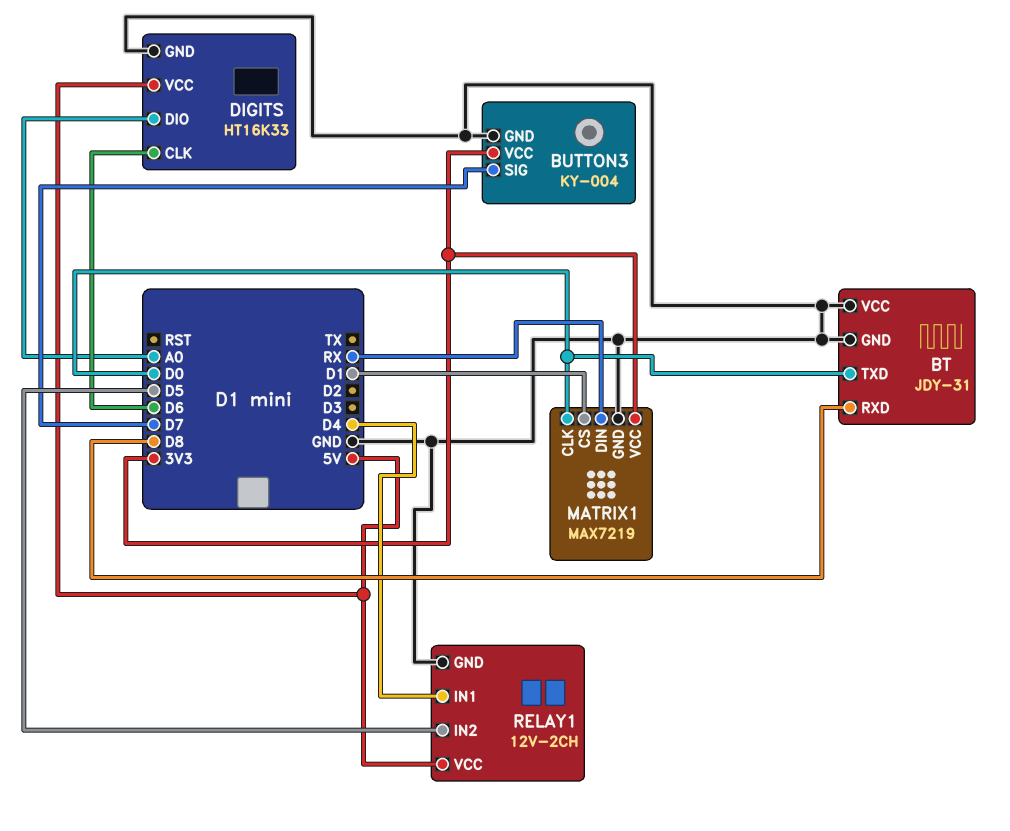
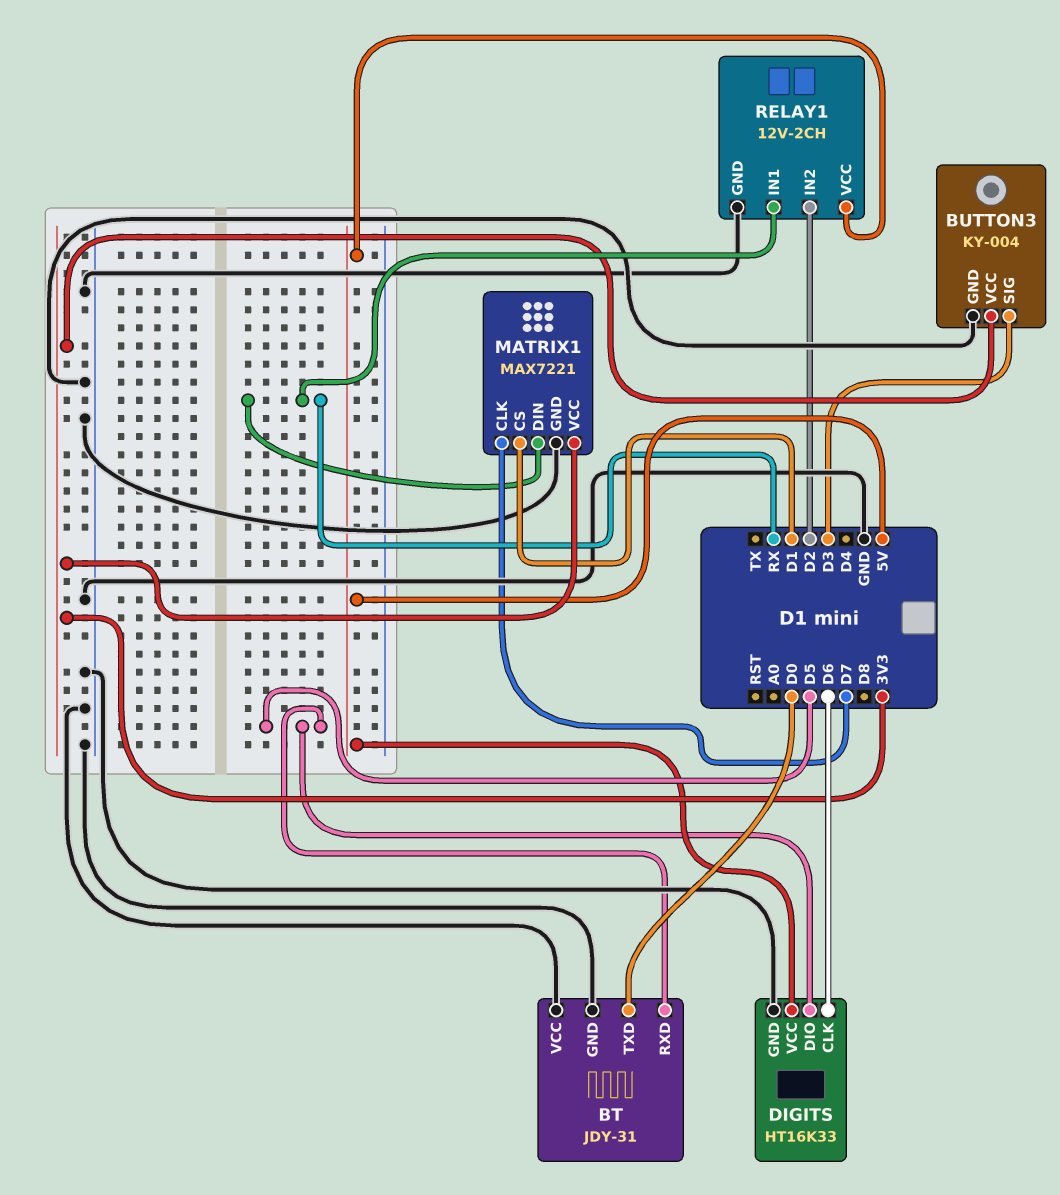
BT pin RXD: D8 -> D5
BUTTON3 pin SIG: D7 -> D3
DIGITS pin DIO: A0 -> D5
MATRIX1: MAX7219 -> MAX7221
MATRIX1 pin CLK: D0 -> D7
RELAY1 pin IN1: D4 -> RX
RELAY1 pin IN2: D5 -> D2

